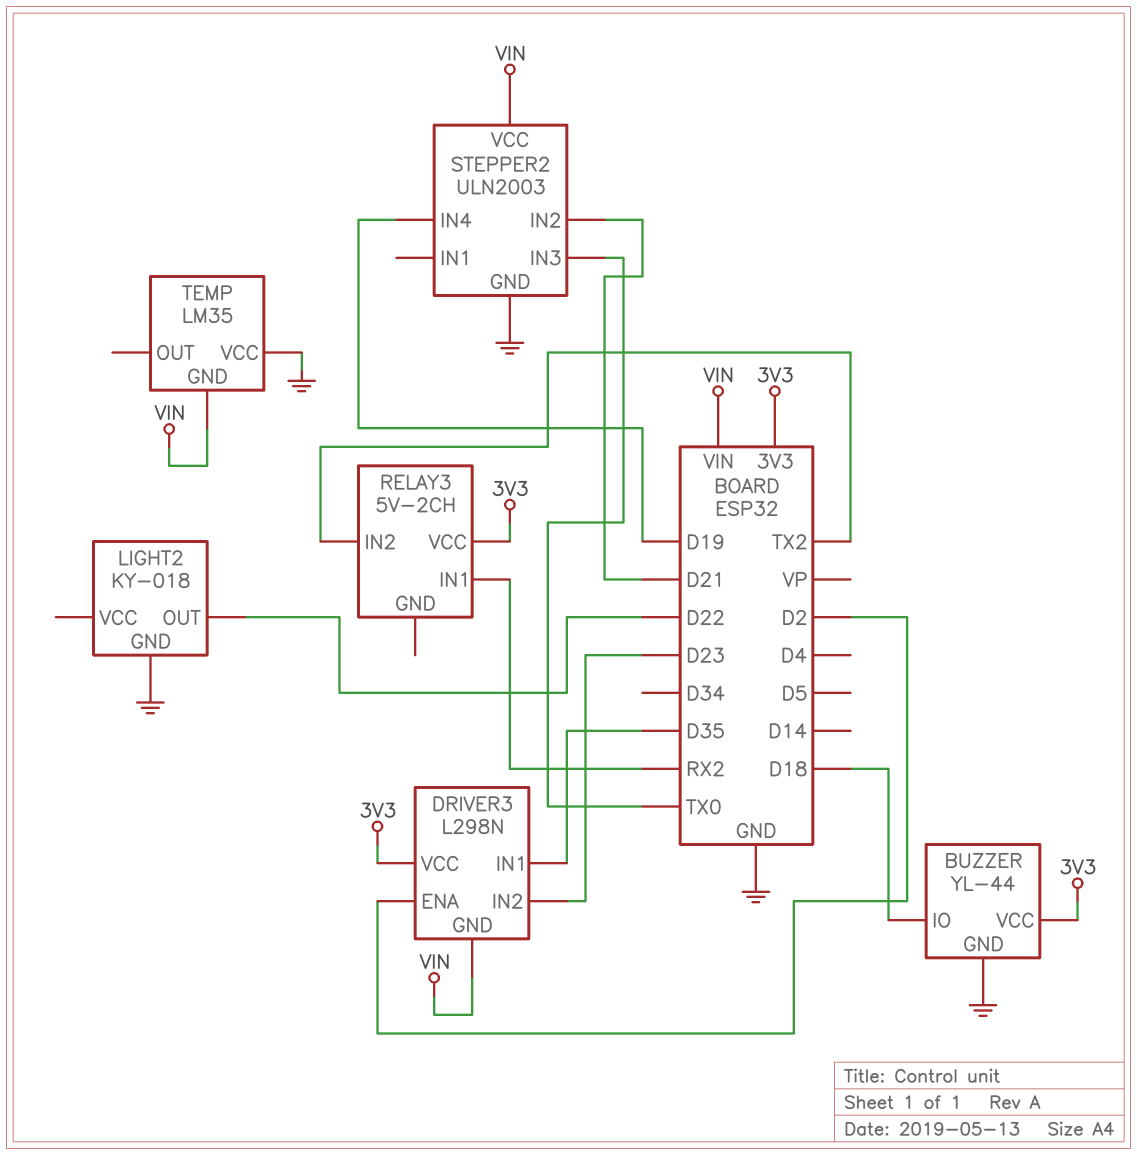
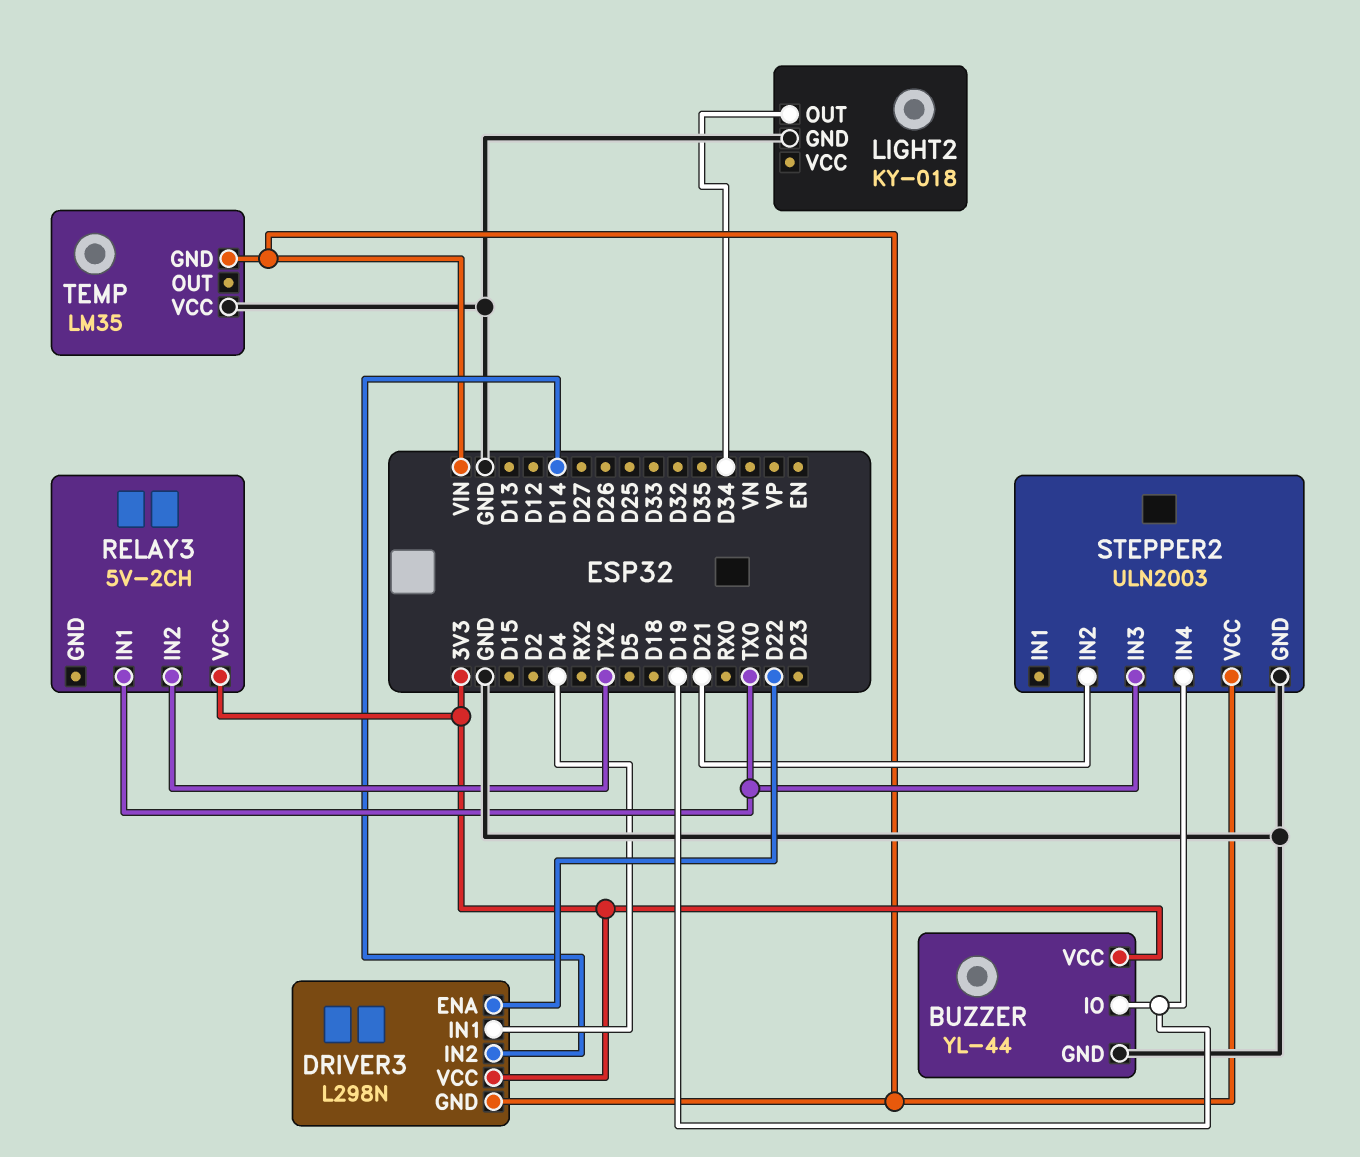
BUZZER pin IO: D18 -> D19
DRIVER3 pin ENA: D2 -> D22
DRIVER3 pin IN1: D35 -> D4
DRIVER3 pin IN2: D23 -> D14
LIGHT2 pin OUT: D22 -> D34
RELAY3 pin IN1: RX2 -> TX0

